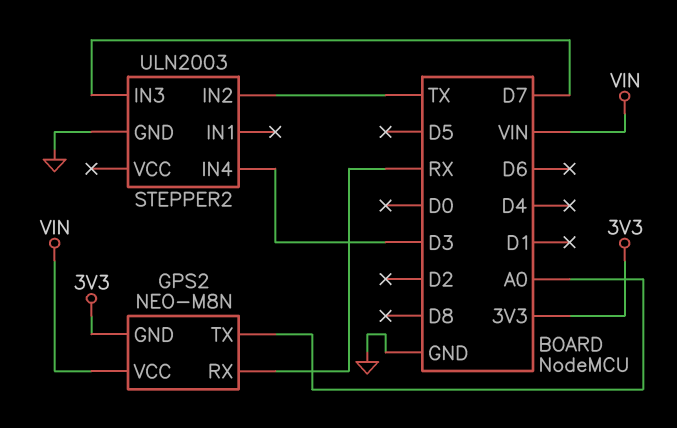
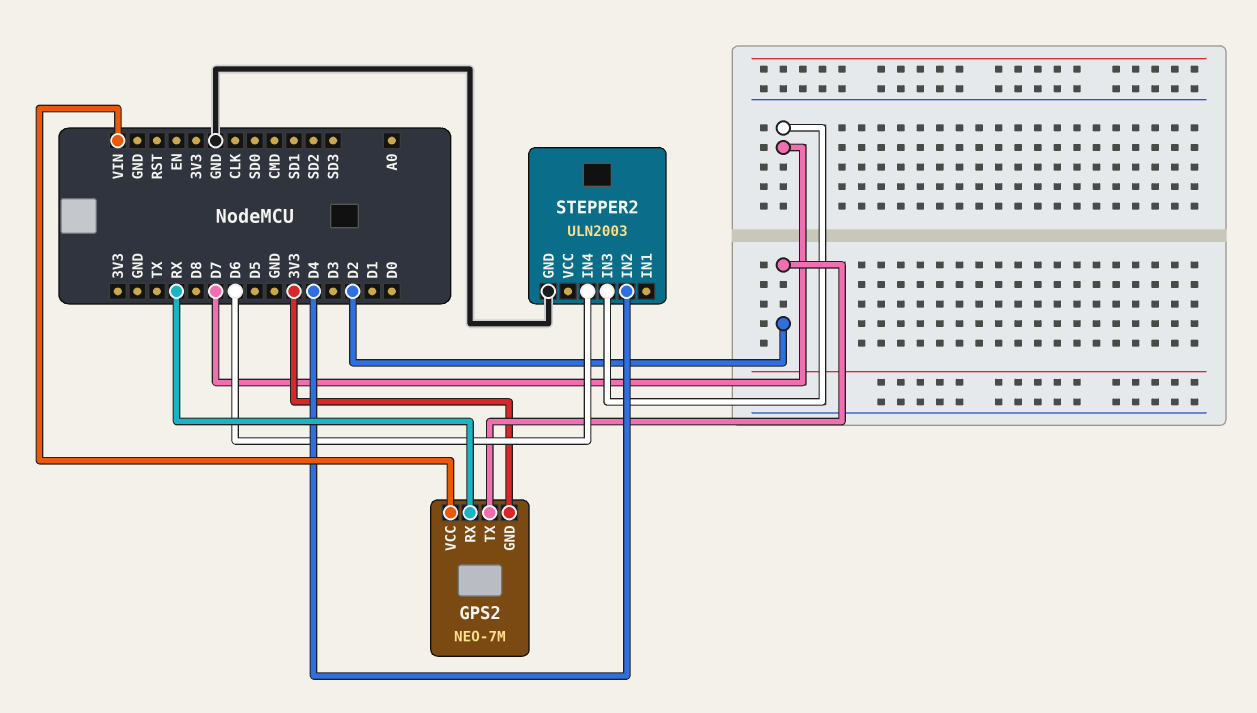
GPS2: NEO-M8N -> NEO-7M
GPS2 pin TX: A0 -> D2
STEPPER2 pin IN2: TX -> D4
STEPPER2 pin IN4: D3 -> D6

